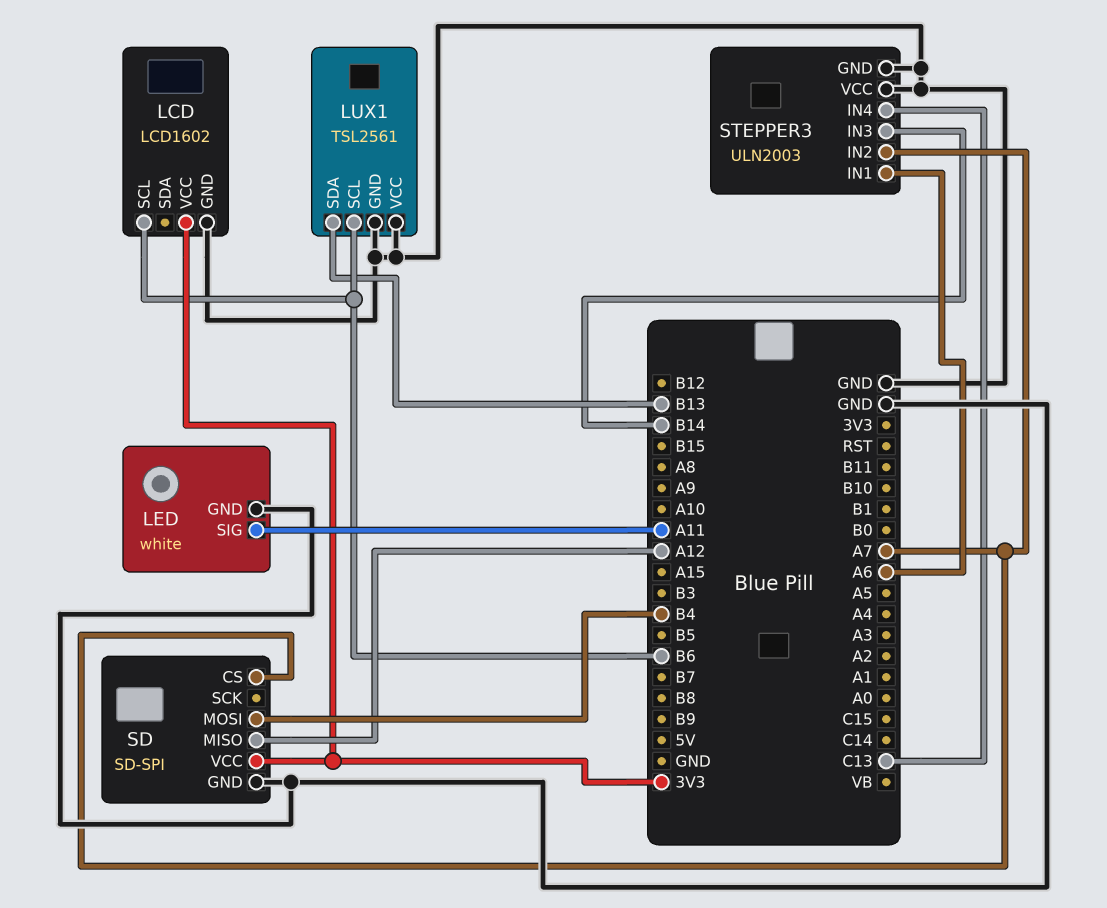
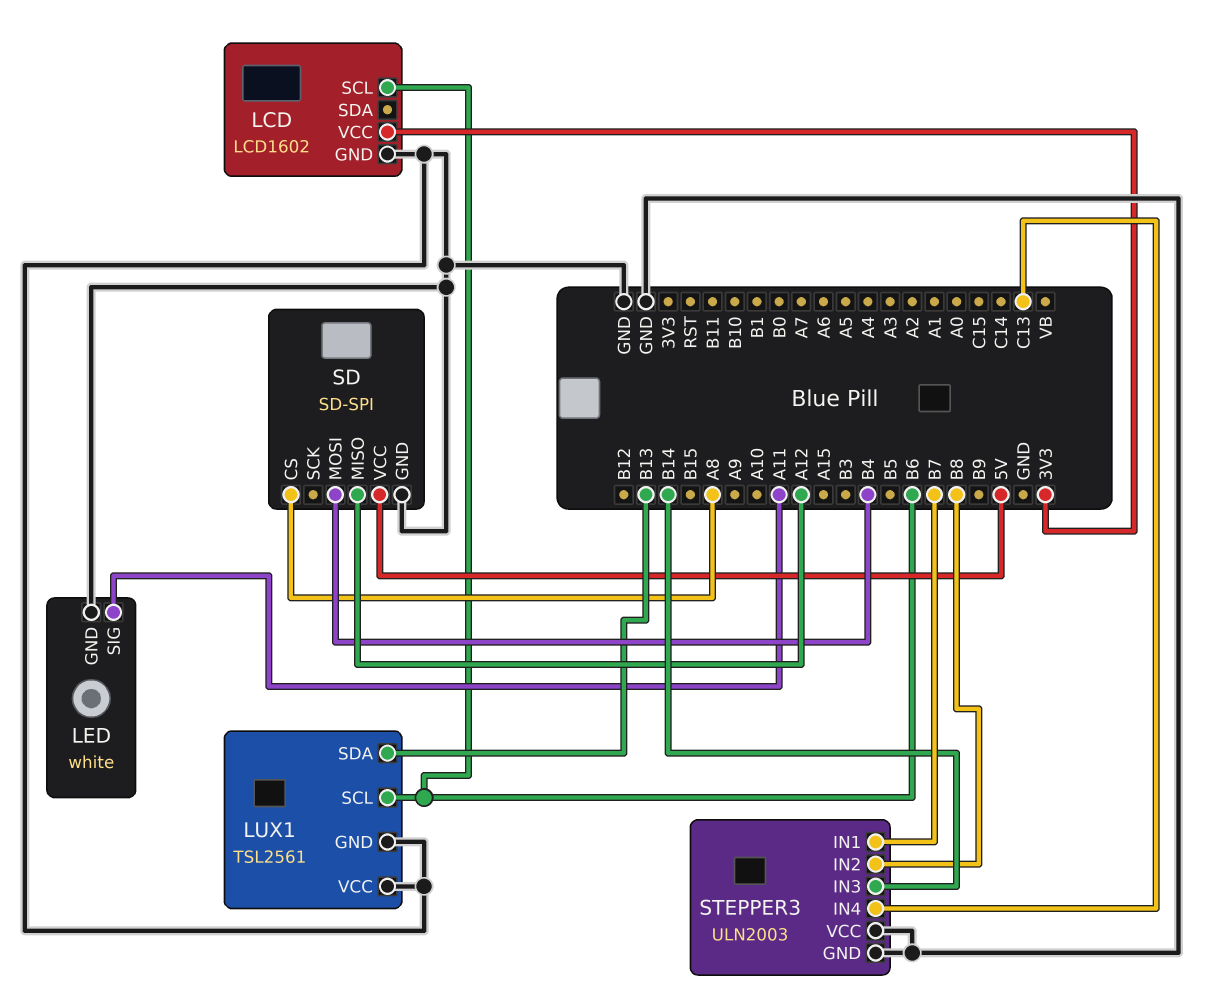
SD pin CS: A7 -> A8
SD pin VCC: 3V3 -> 5V
STEPPER3 pin IN1: A6 -> B7
STEPPER3 pin IN2: A7 -> B8

